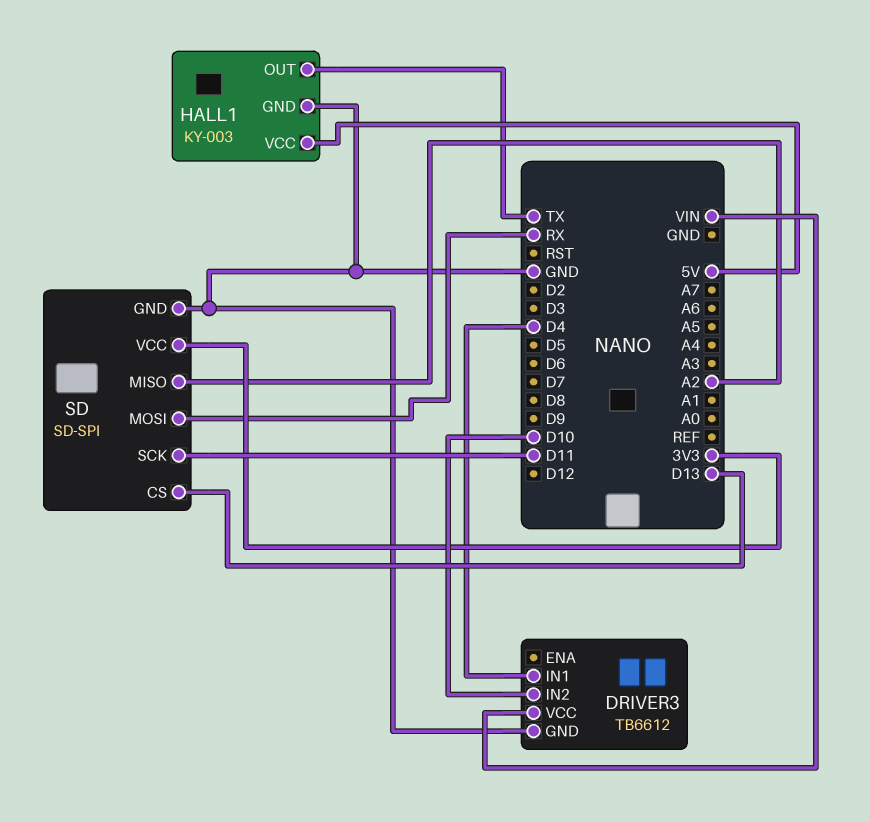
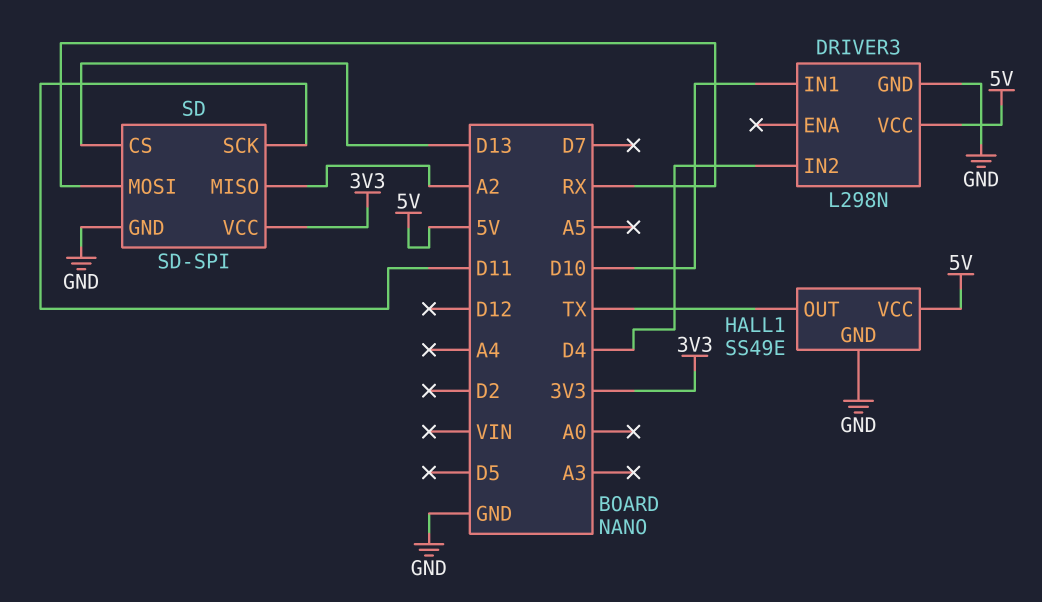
DRIVER3: TB6612 -> L298N
DRIVER3 pin IN1: D4 -> D10
DRIVER3 pin IN2: D10 -> D4
DRIVER3 pin VCC: VIN -> 5V
HALL1: KY-003 -> SS49E

